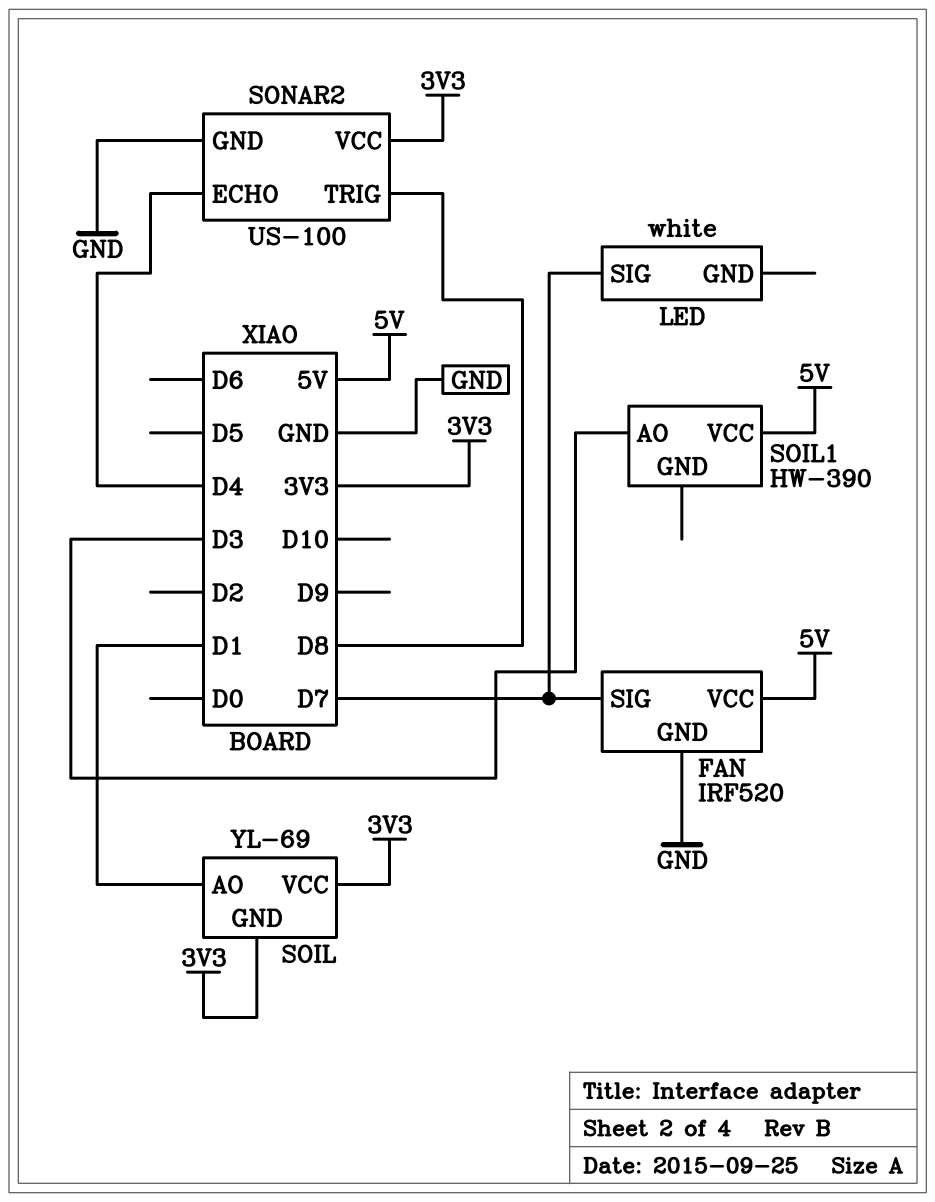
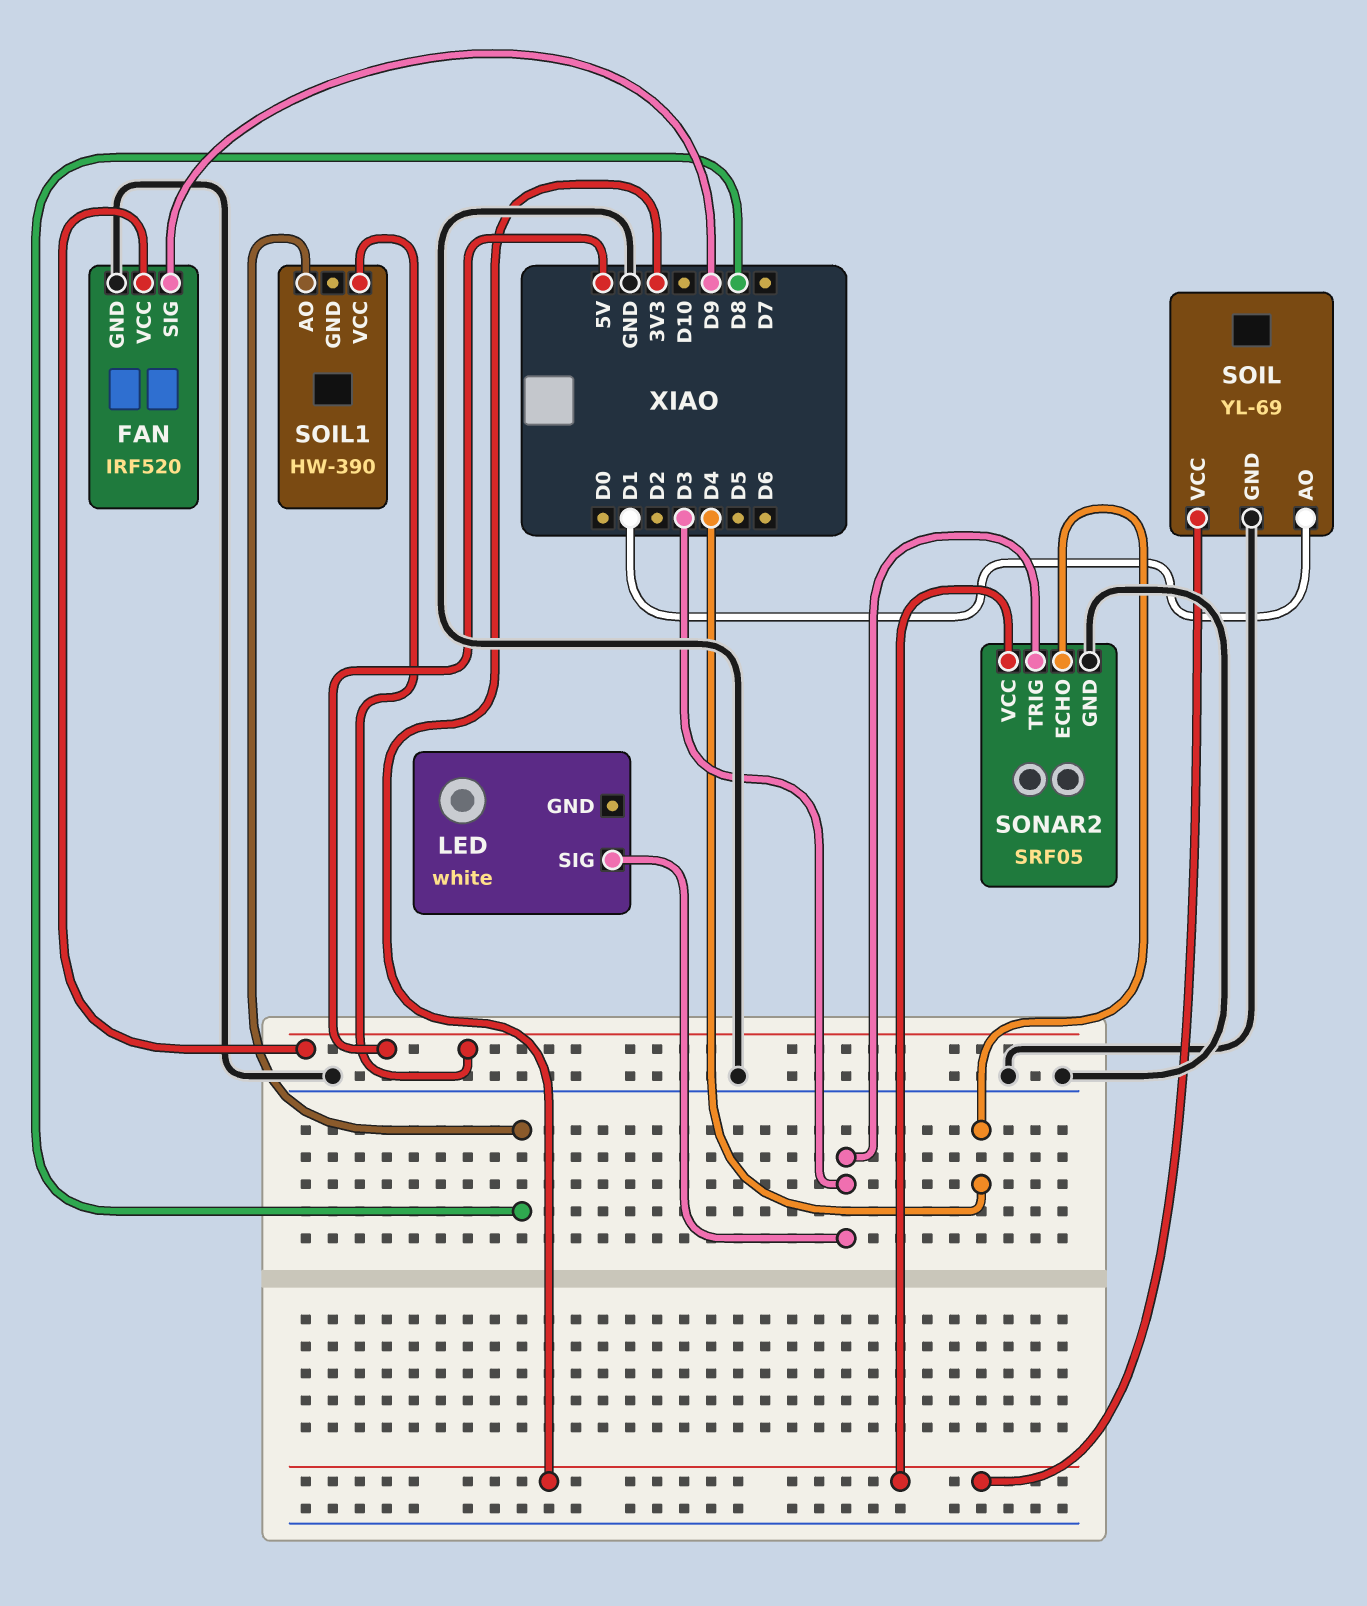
FAN pin SIG: D7 -> D9
LED pin SIG: D7 -> D3
SOIL pin GND: 3V3 -> GND
SOIL1 pin AO: D3 -> D8
SONAR2: US-100 -> SRF05
SONAR2 pin TRIG: D8 -> D3

